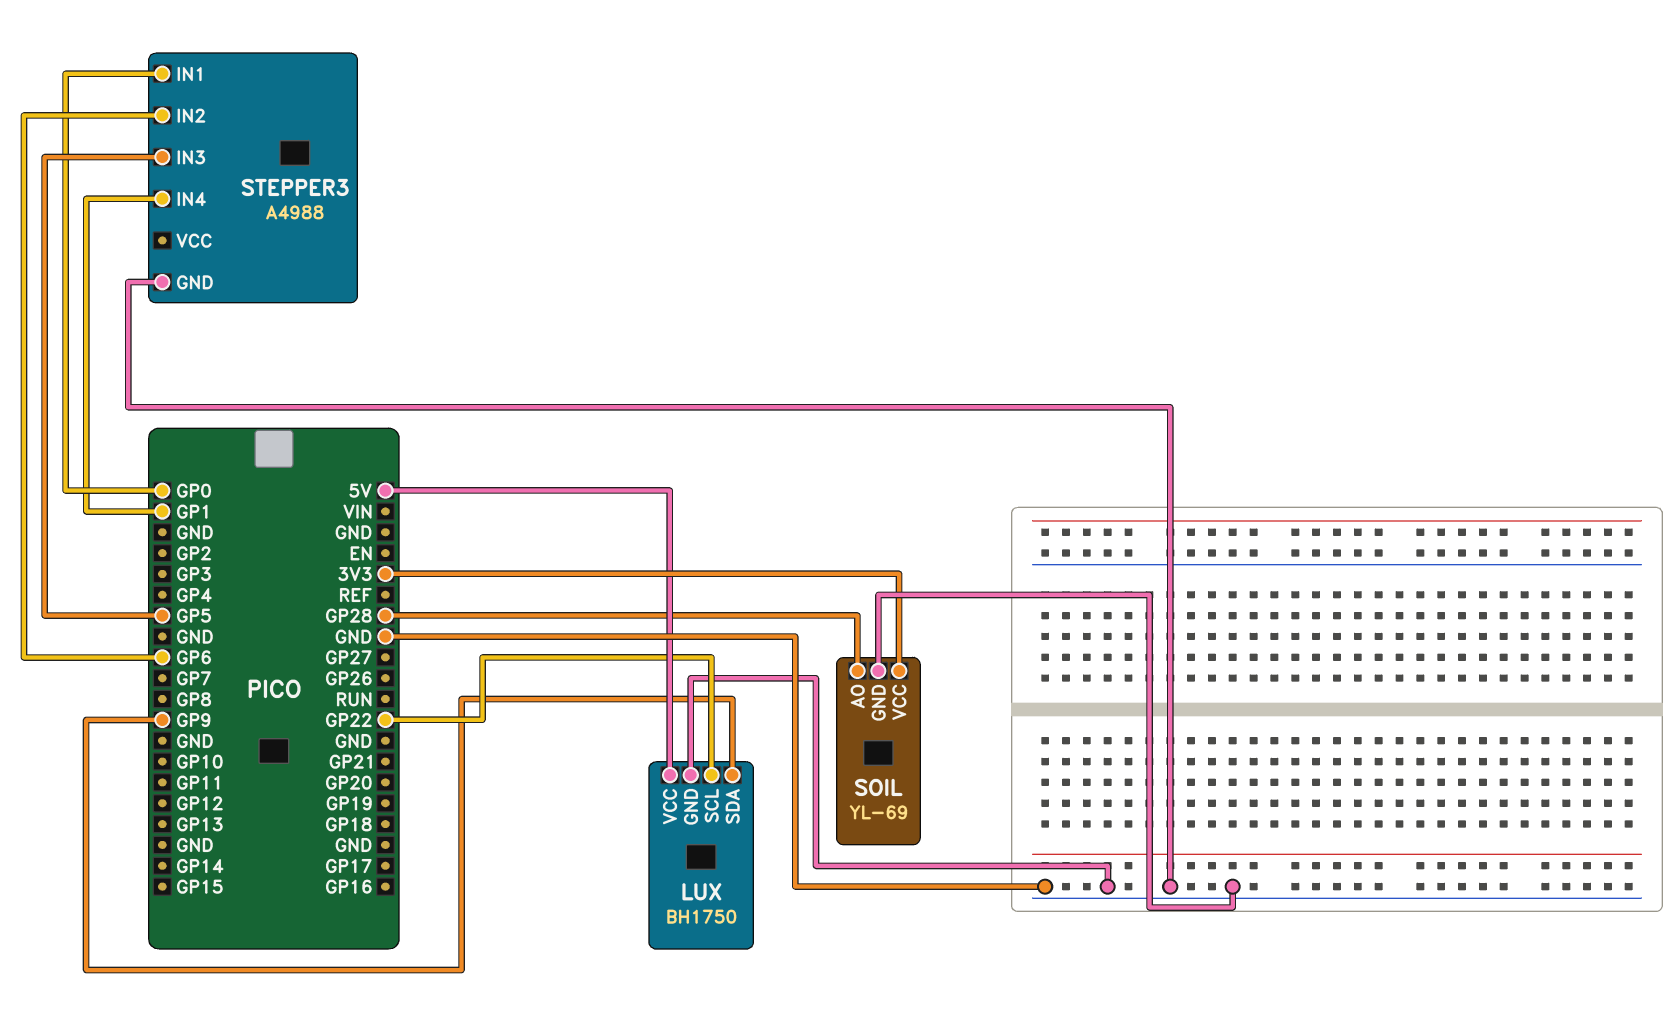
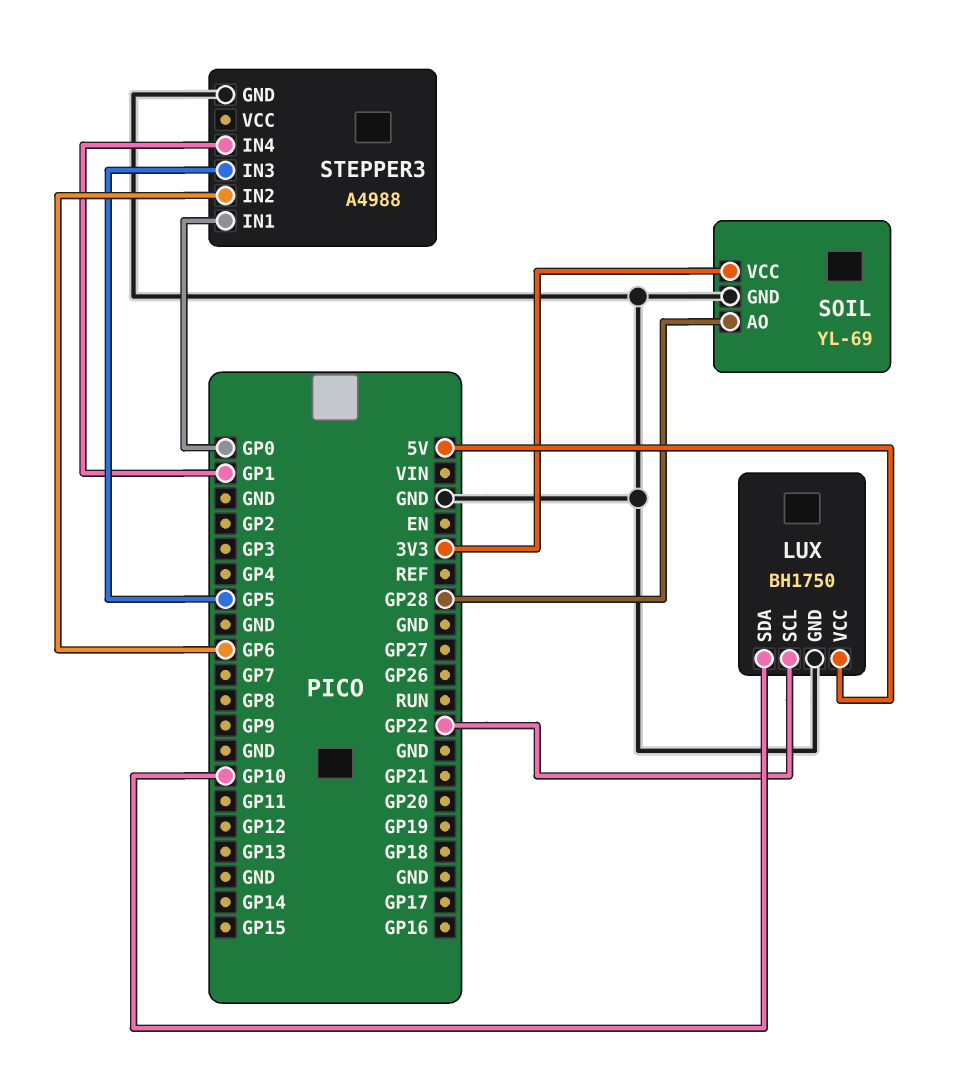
LUX pin SDA: GP9 -> GP10

